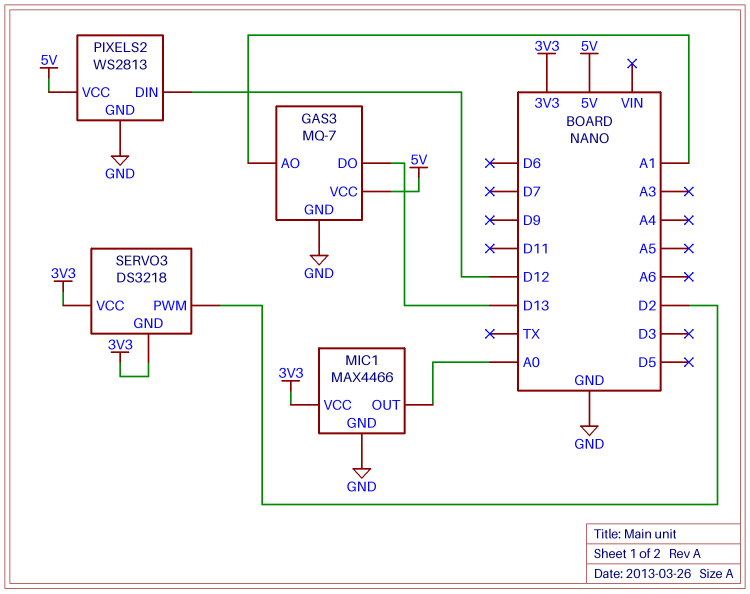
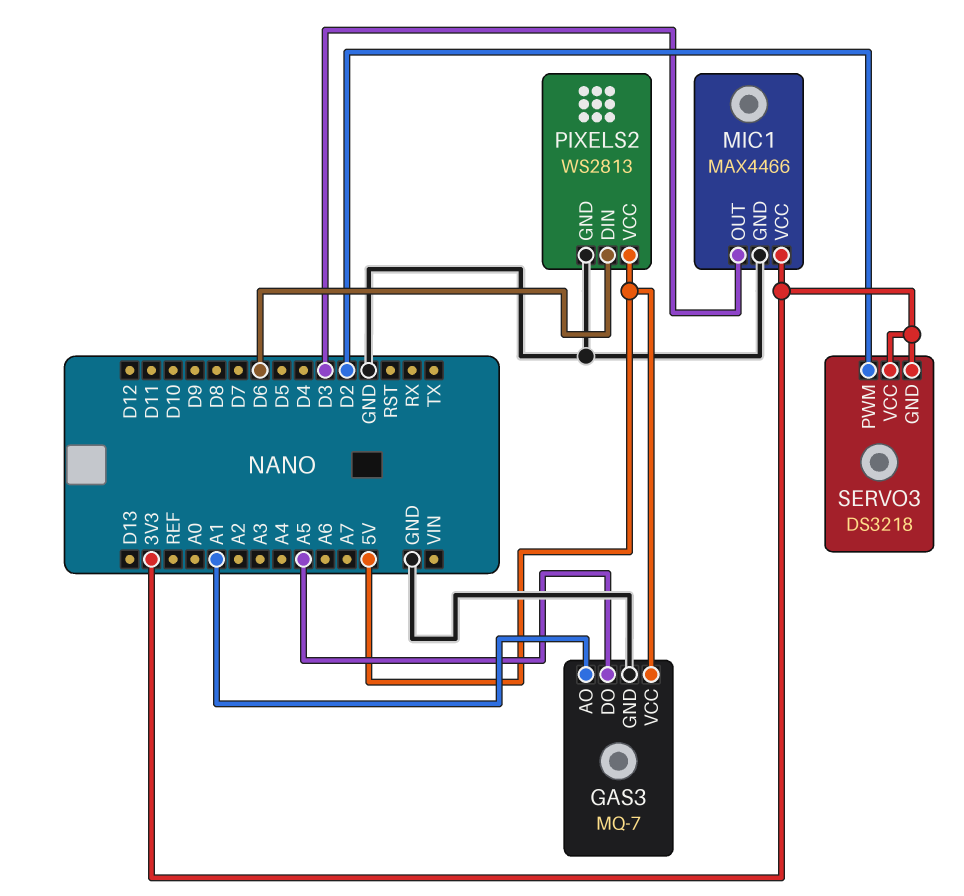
GAS3 pin DO: D13 -> A5
MIC1 pin OUT: A0 -> D3
PIXELS2 pin DIN: D12 -> D6

